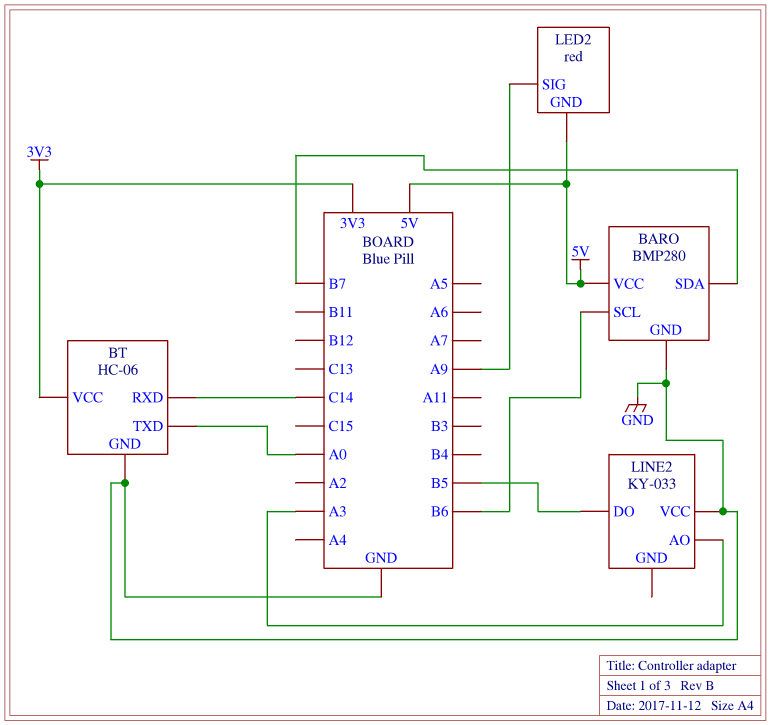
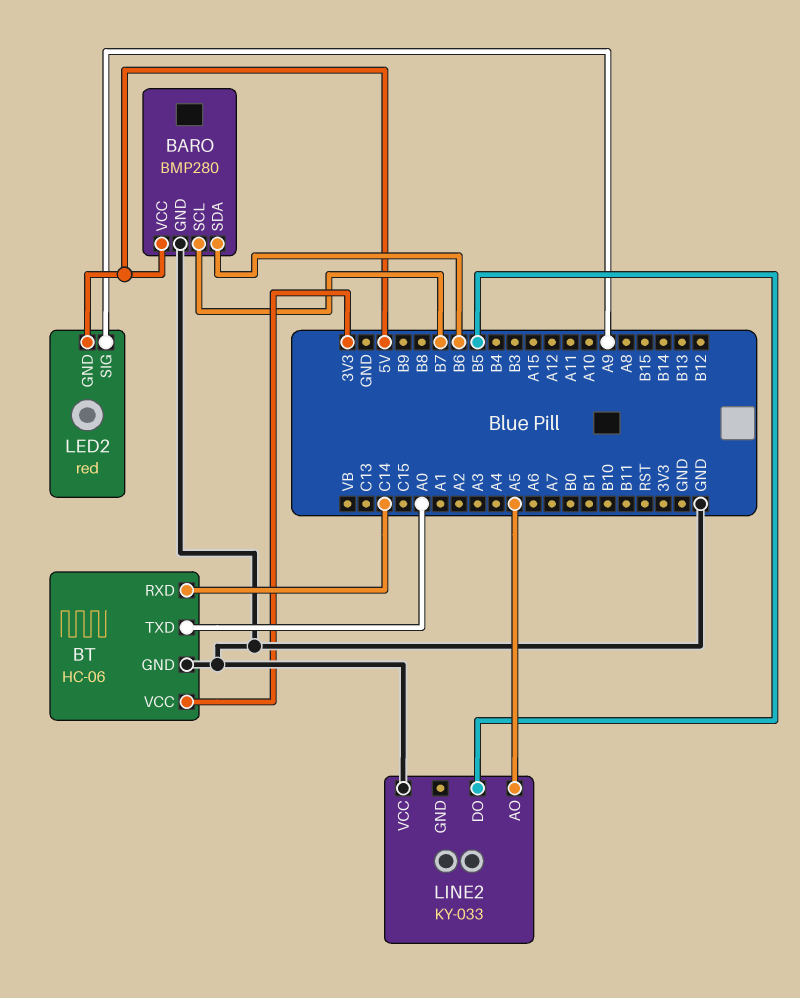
BARO pin SCL: B6 -> B7
BARO pin SDA: B7 -> B6
LINE2 pin AO: A3 -> A5

